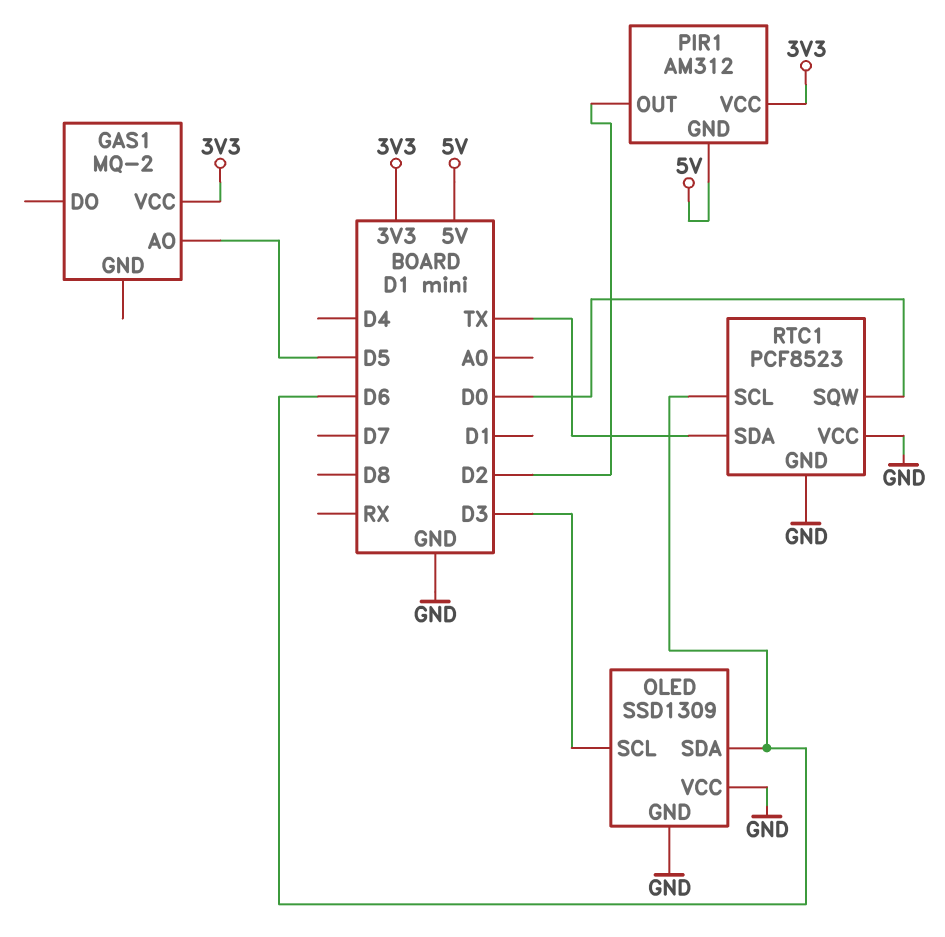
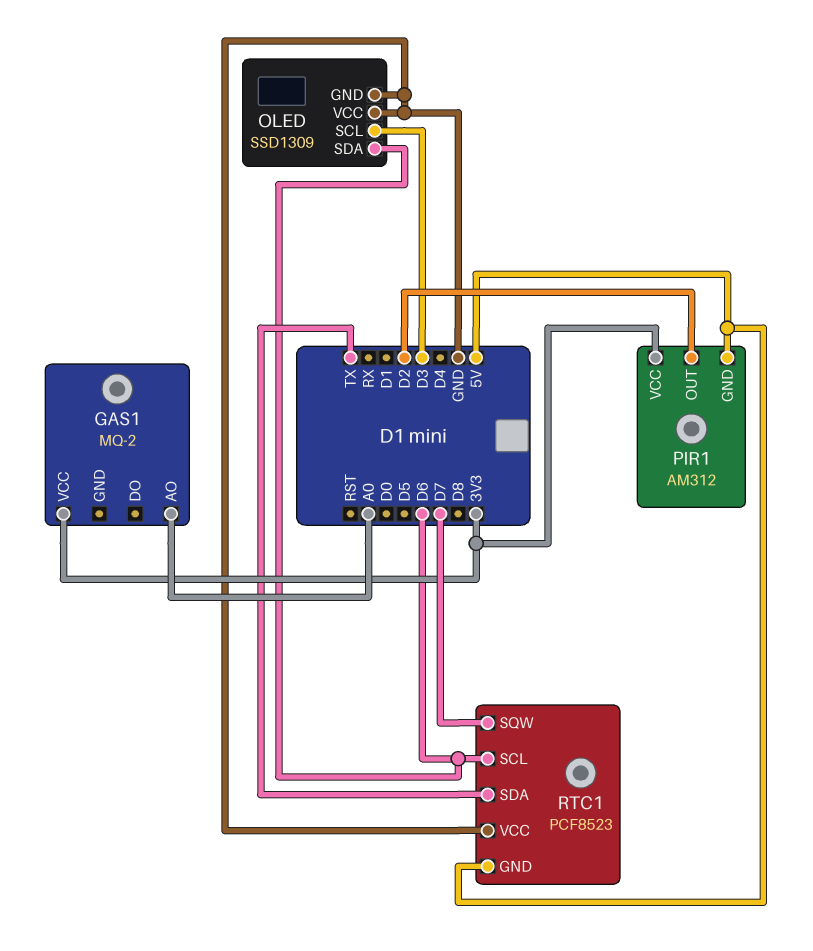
GAS1 pin AO: D5 -> A0
RTC1 pin GND: GND -> 5V
RTC1 pin SQW: D0 -> D7

